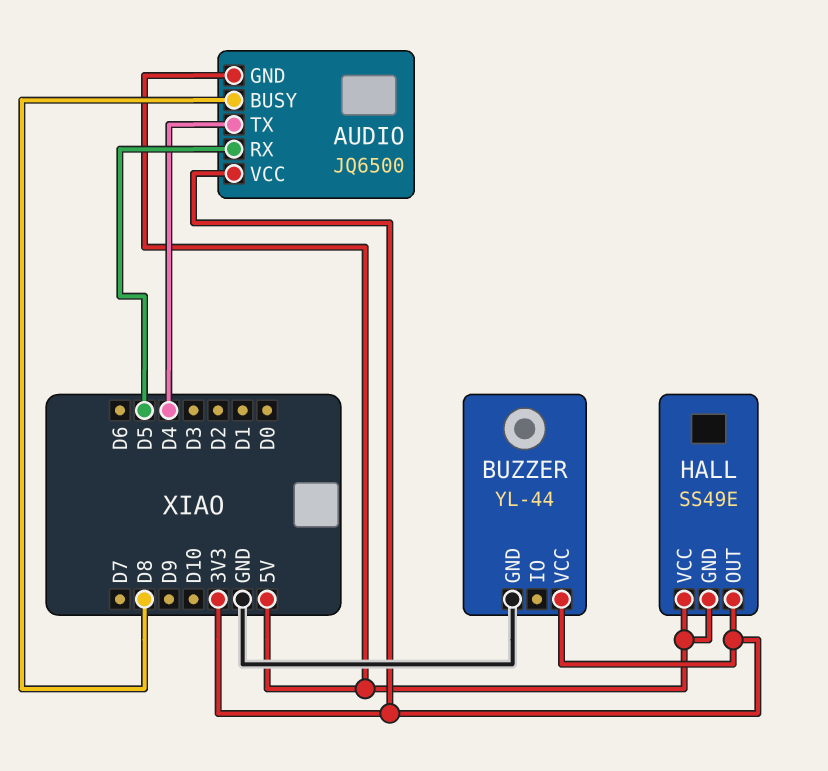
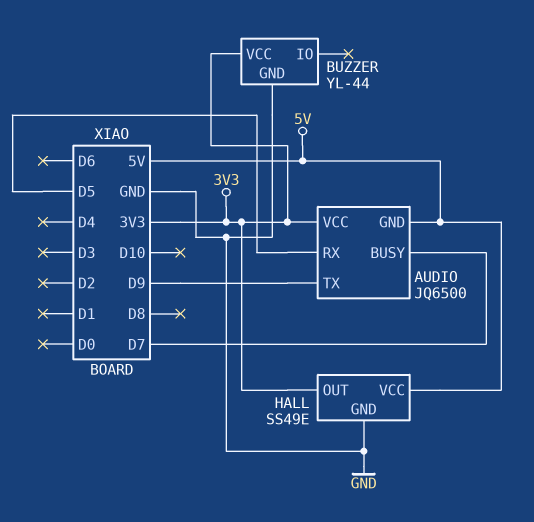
AUDIO pin BUSY: D8 -> D7
AUDIO pin TX: D4 -> D9
HALL pin GND: 5V -> GND

